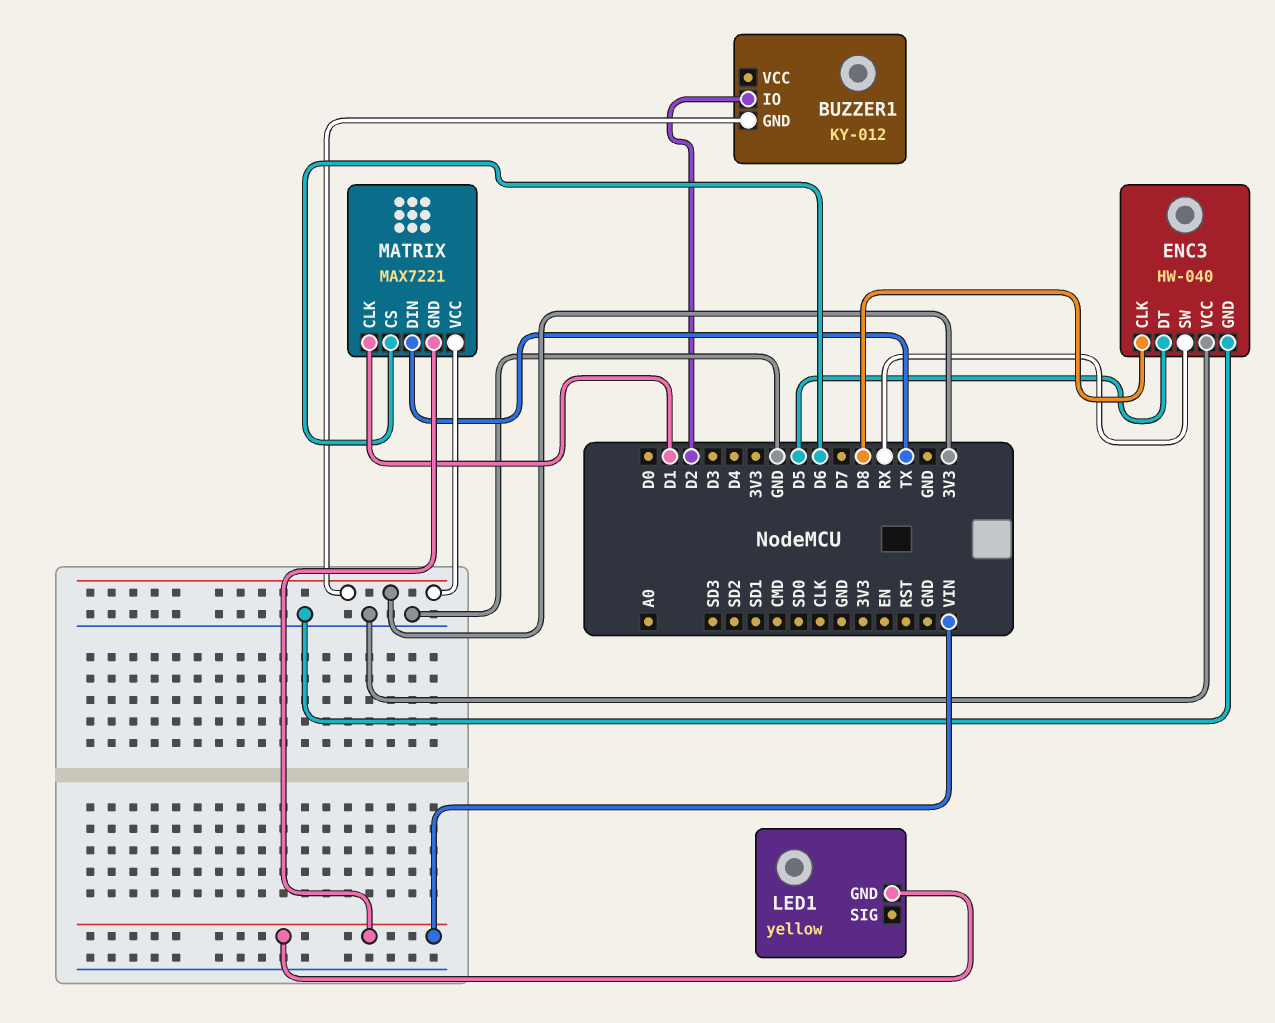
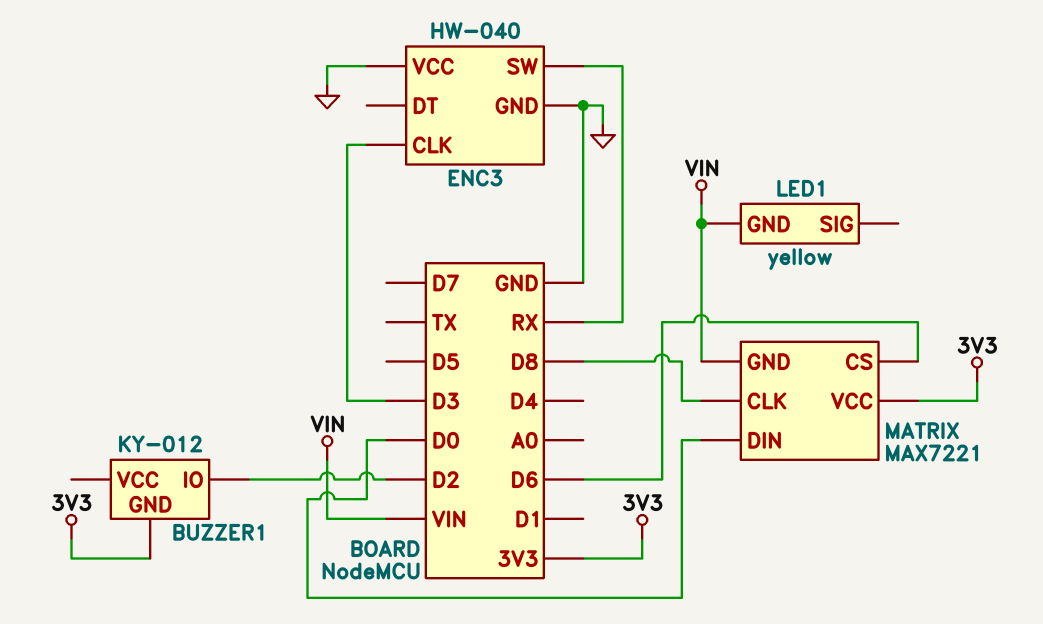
ENC3 pin CLK: D8 -> D3
ENC3 pin DT: D5 -> none
MATRIX pin CLK: D1 -> D8
MATRIX pin DIN: TX -> D0

